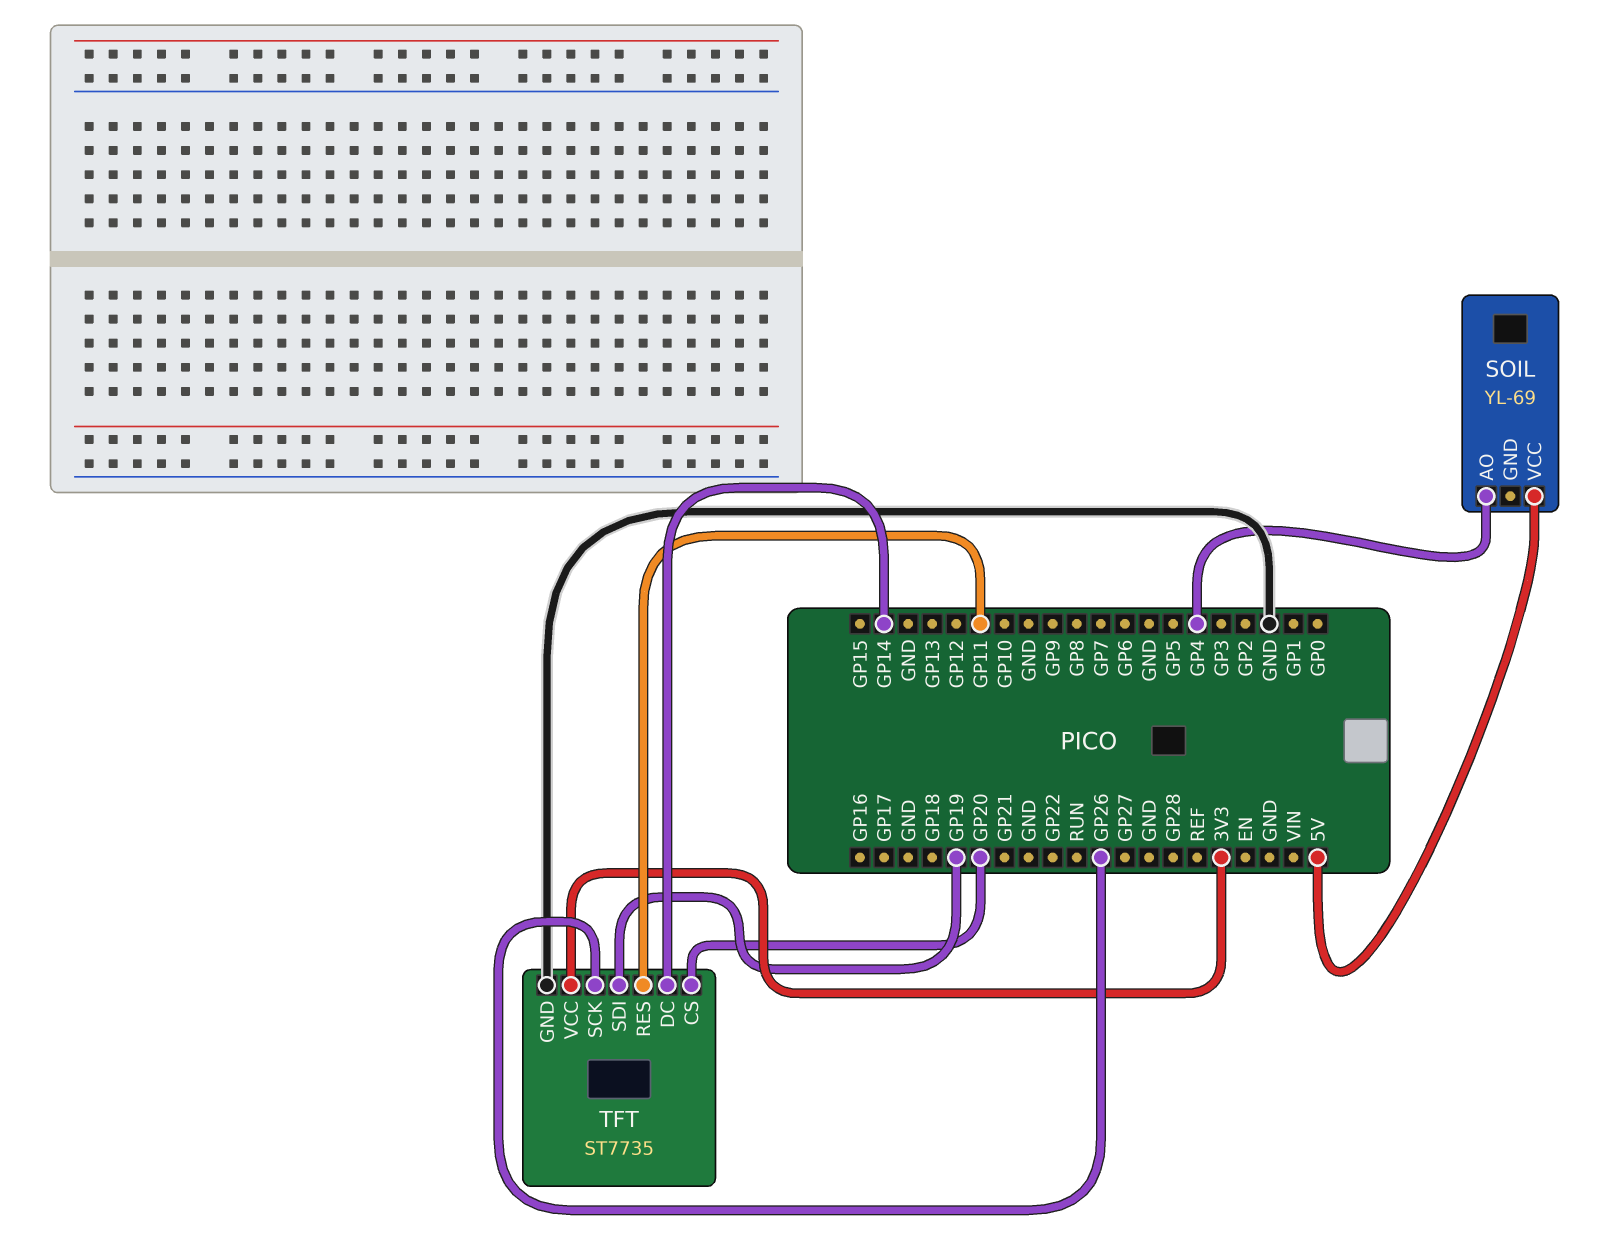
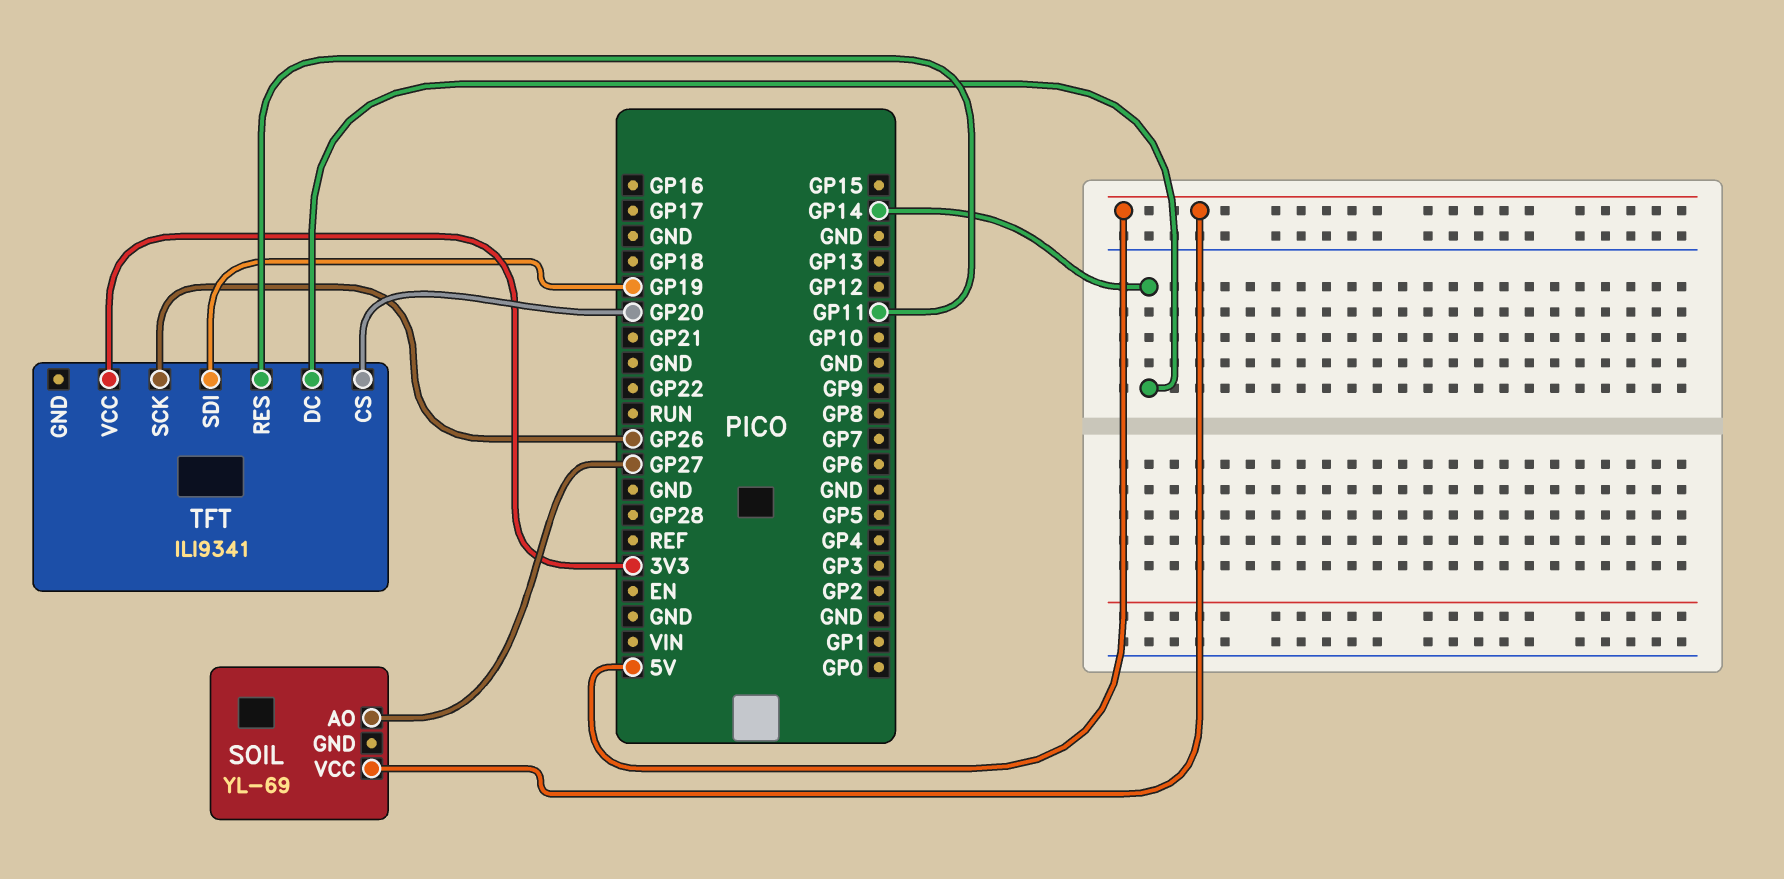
SOIL pin AO: GP4 -> GP27
TFT: ST7735 -> ILI9341
TFT pin GND: GND -> none

